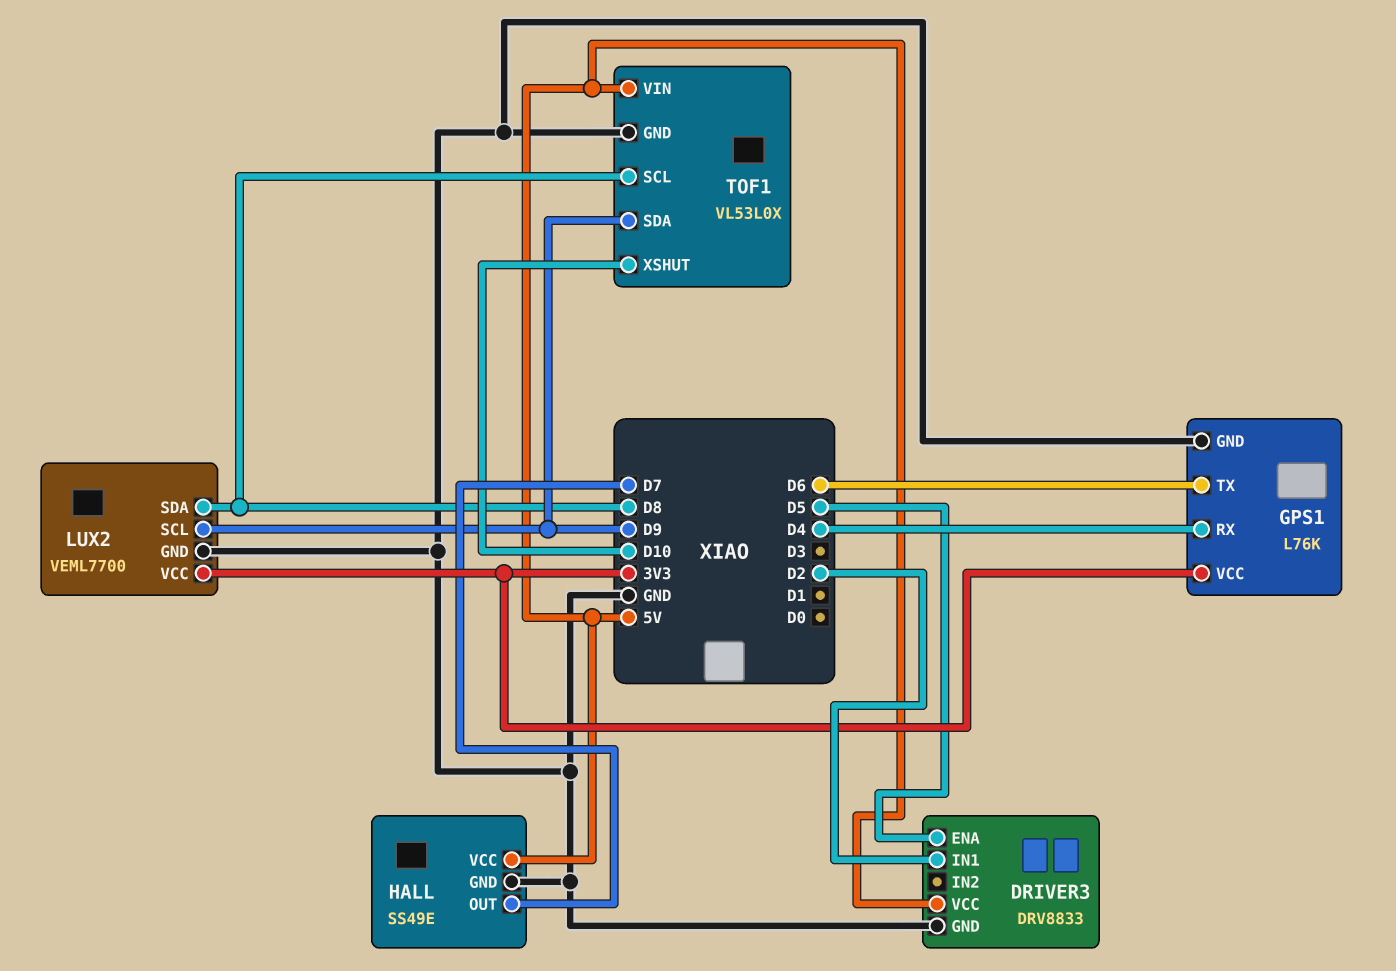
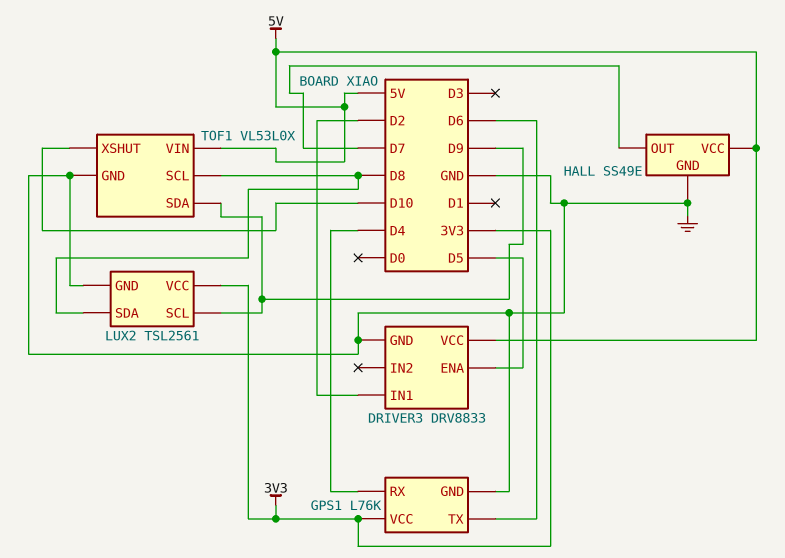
LUX2: VEML7700 -> TSL2561

